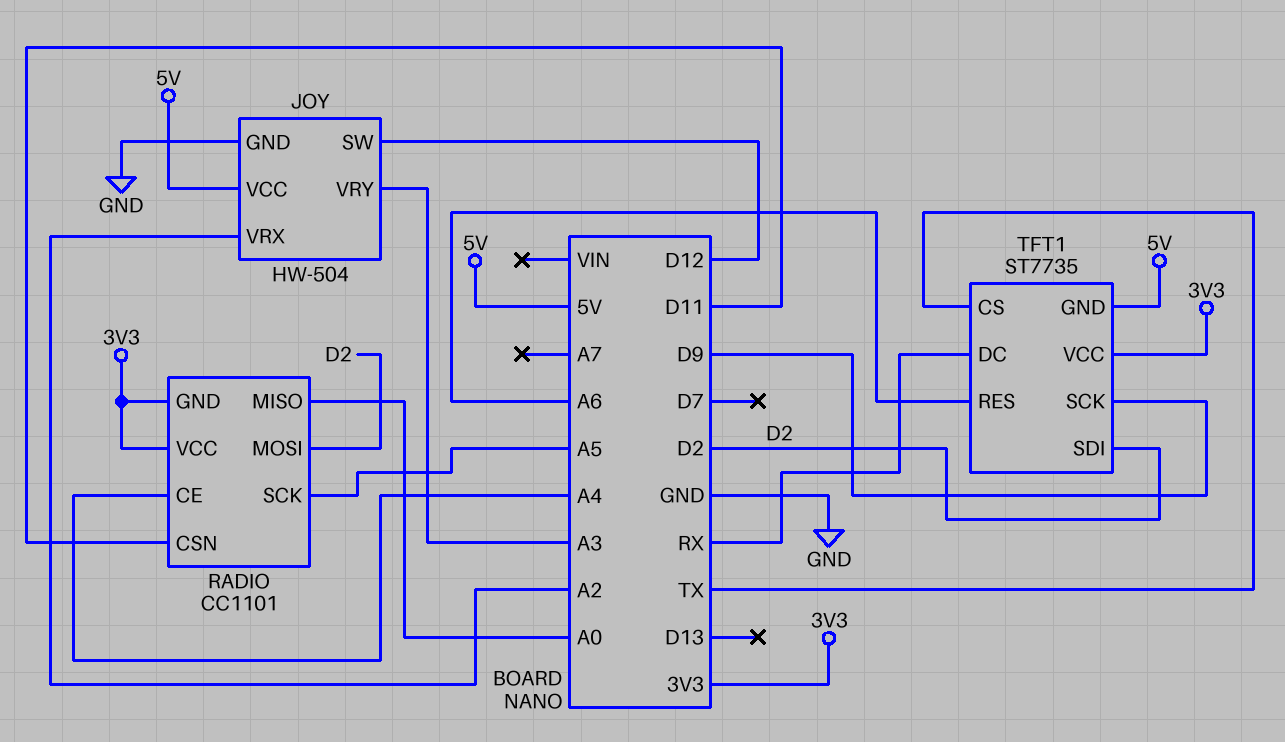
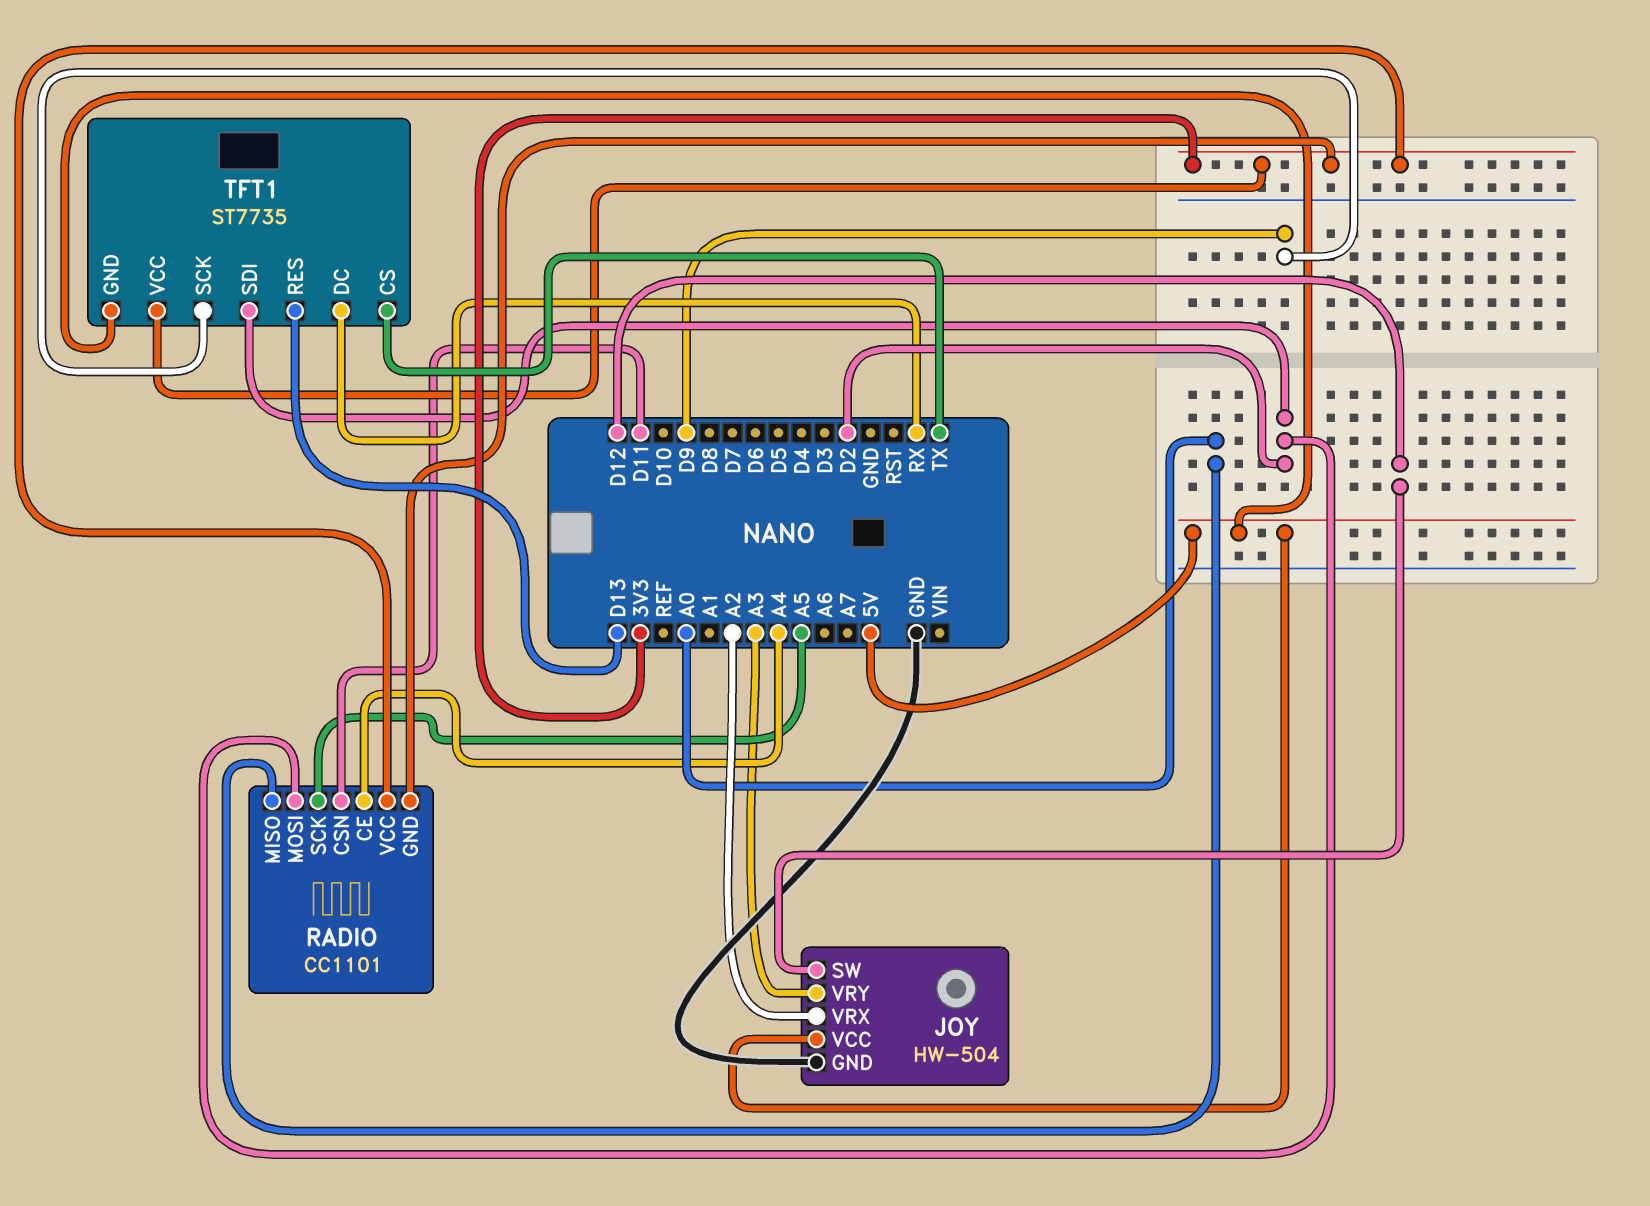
TFT1 pin RES: A6 -> D13

